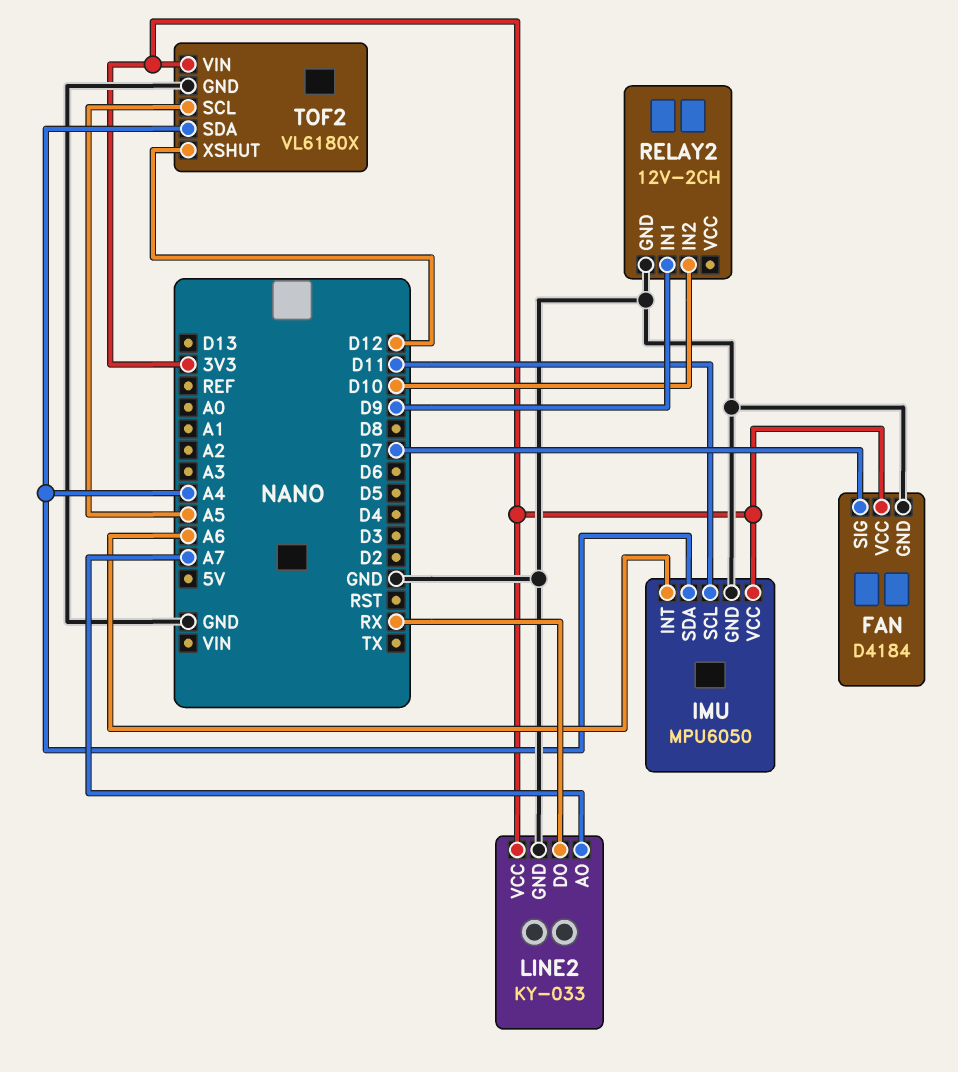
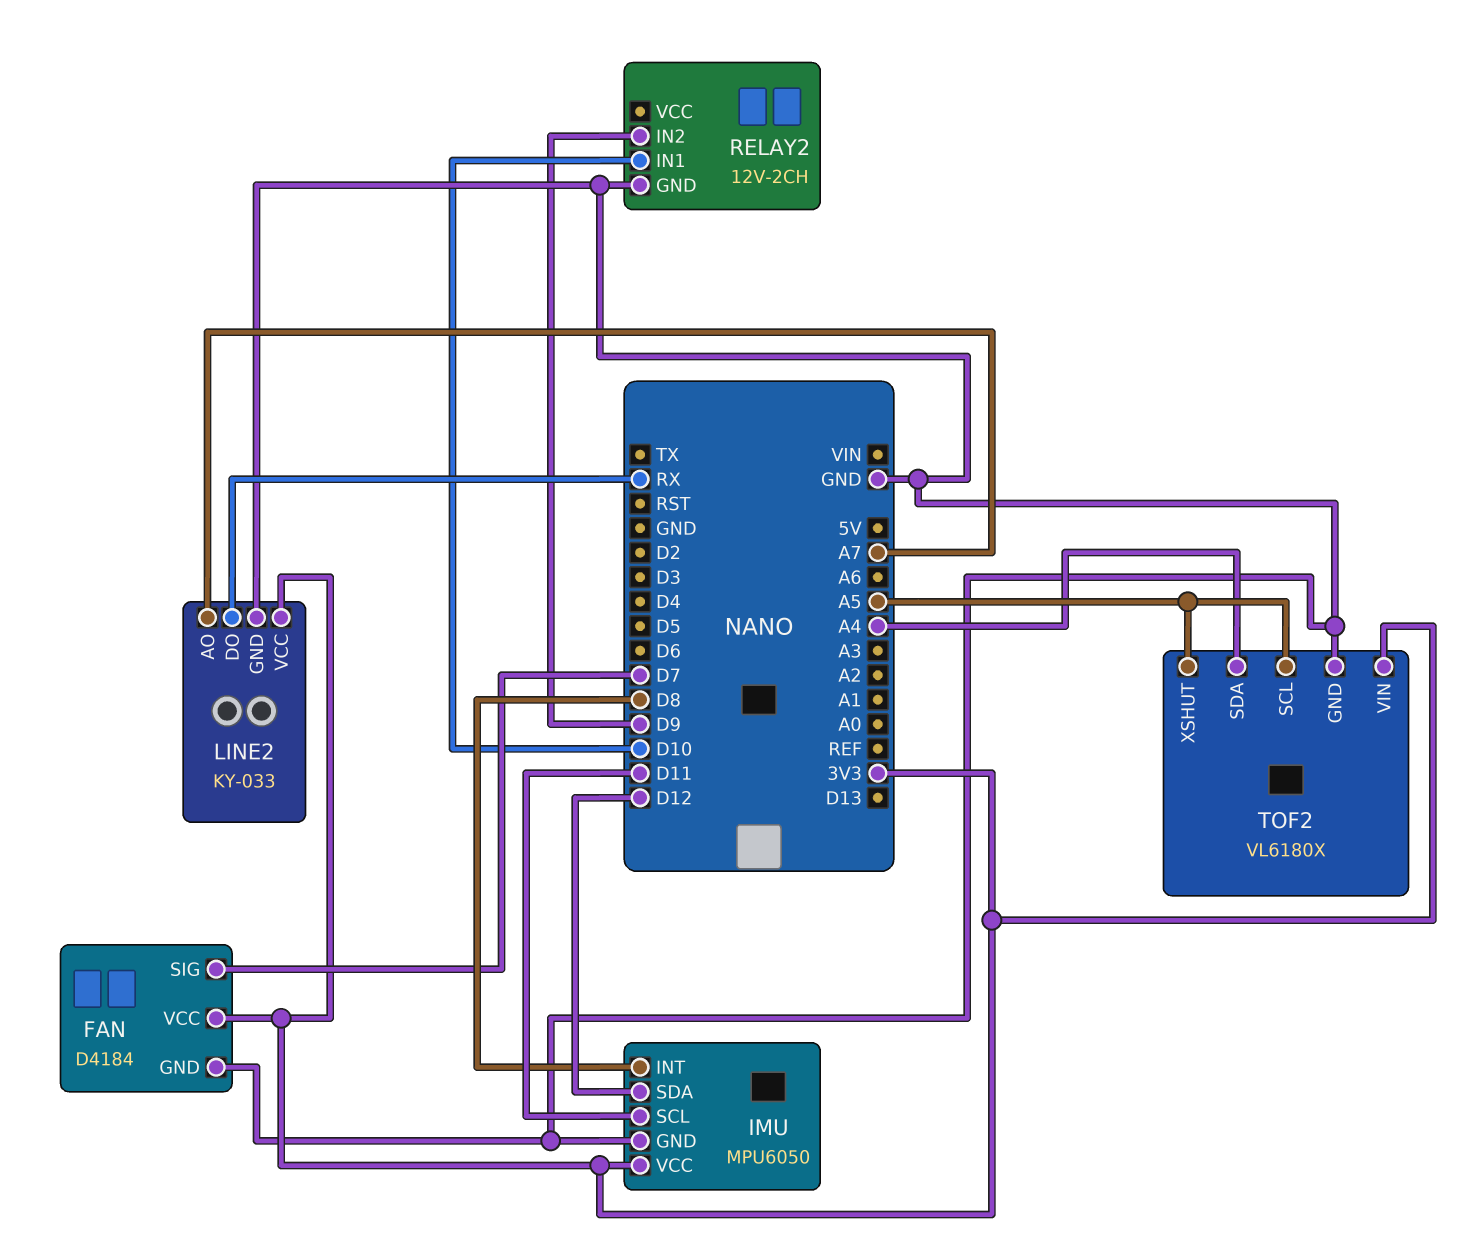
IMU pin INT: A6 -> D8
IMU pin SDA: A4 -> D12
RELAY2 pin IN1: D9 -> D10
RELAY2 pin IN2: D10 -> D9
TOF2 pin XSHUT: D12 -> A5

